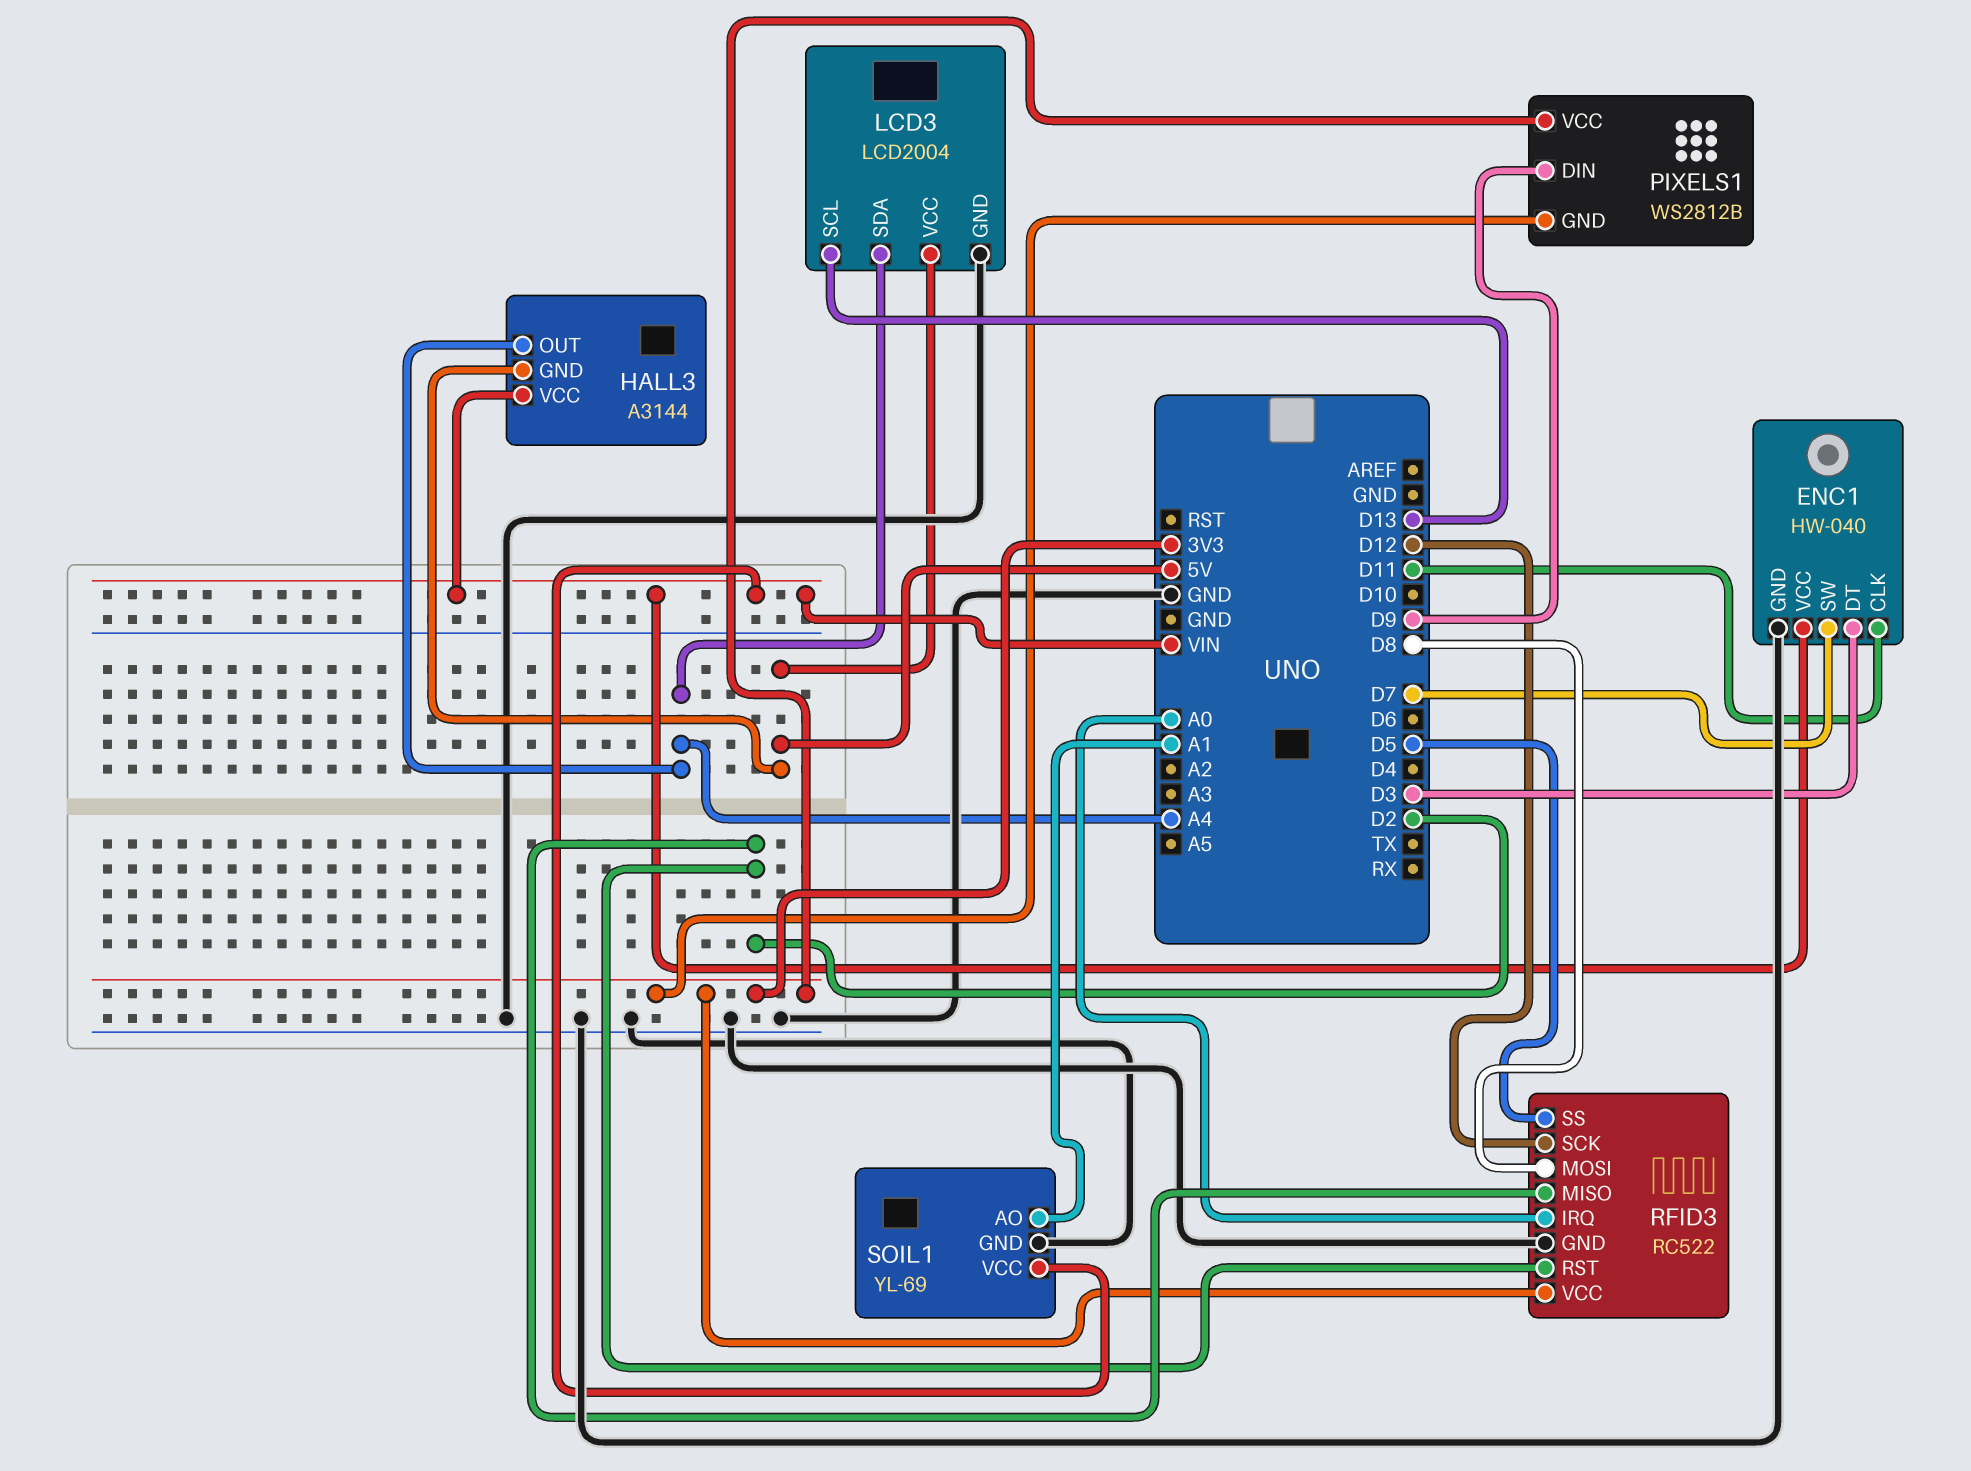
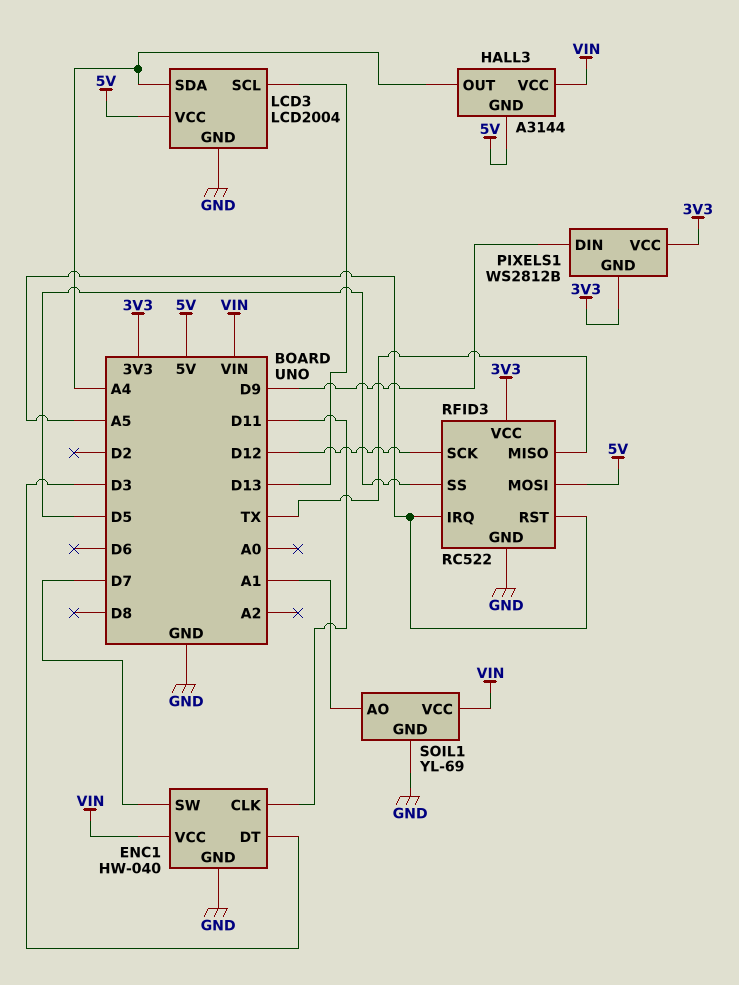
RFID3 pin IRQ: A0 -> A5
RFID3 pin MISO: D2 -> TX
RFID3 pin MOSI: D8 -> 5V
RFID3 pin RST: D2 -> A5

